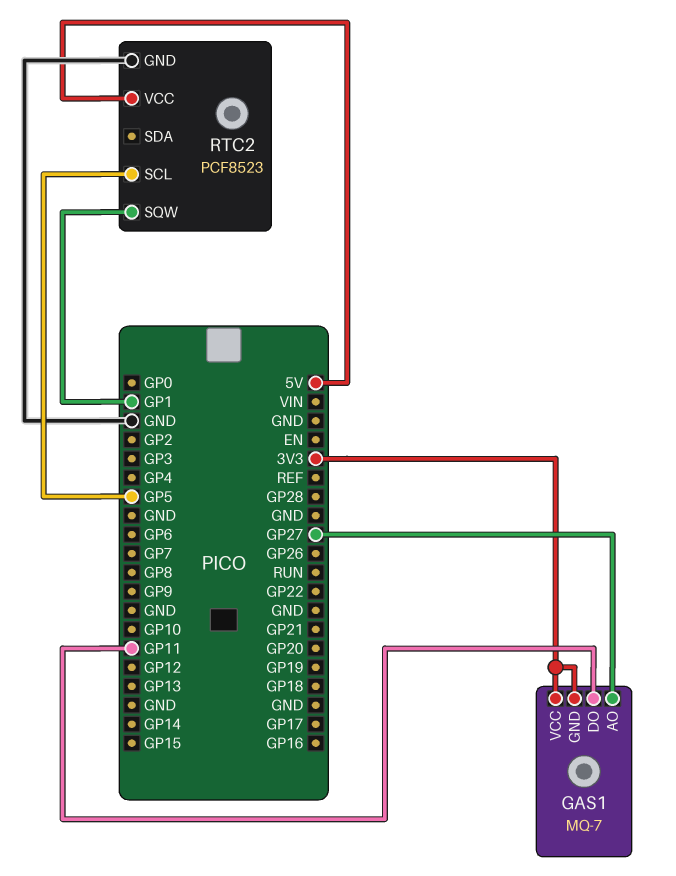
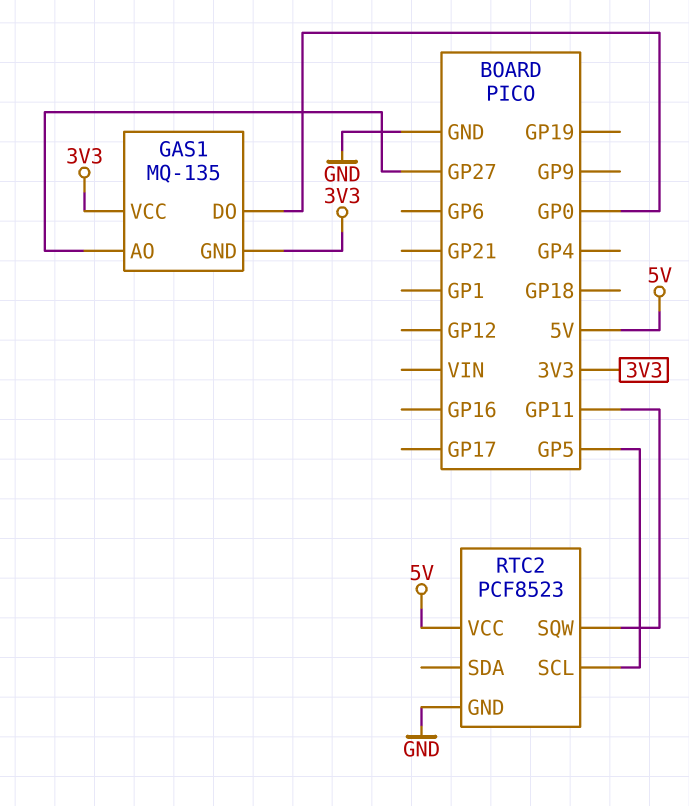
GAS1: MQ-7 -> MQ-135
GAS1 pin DO: GP11 -> GP0
RTC2 pin SQW: GP1 -> GP11

